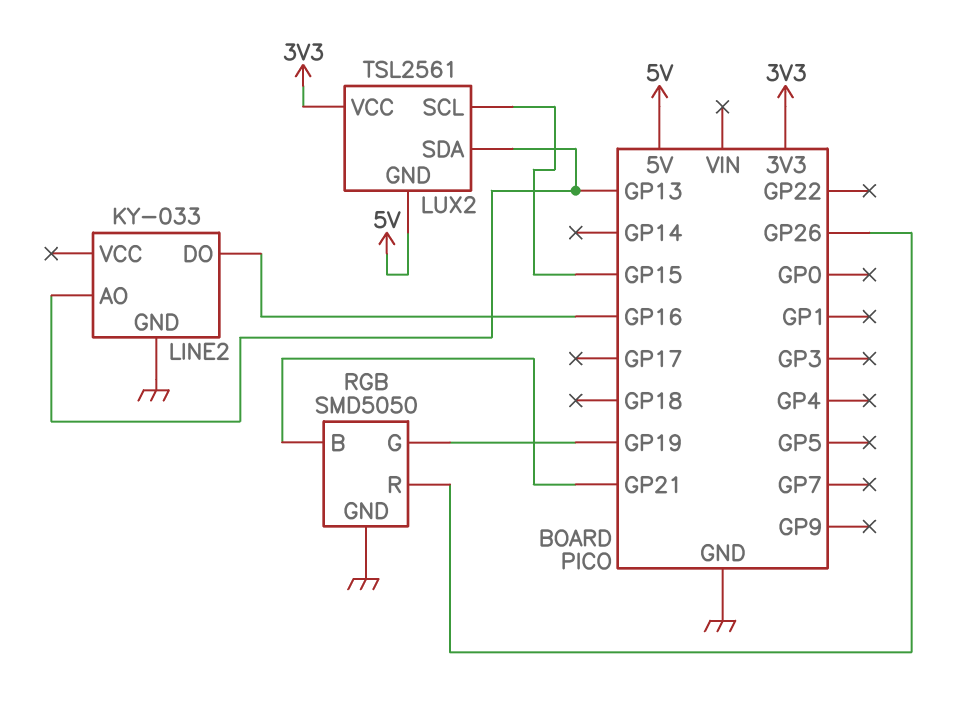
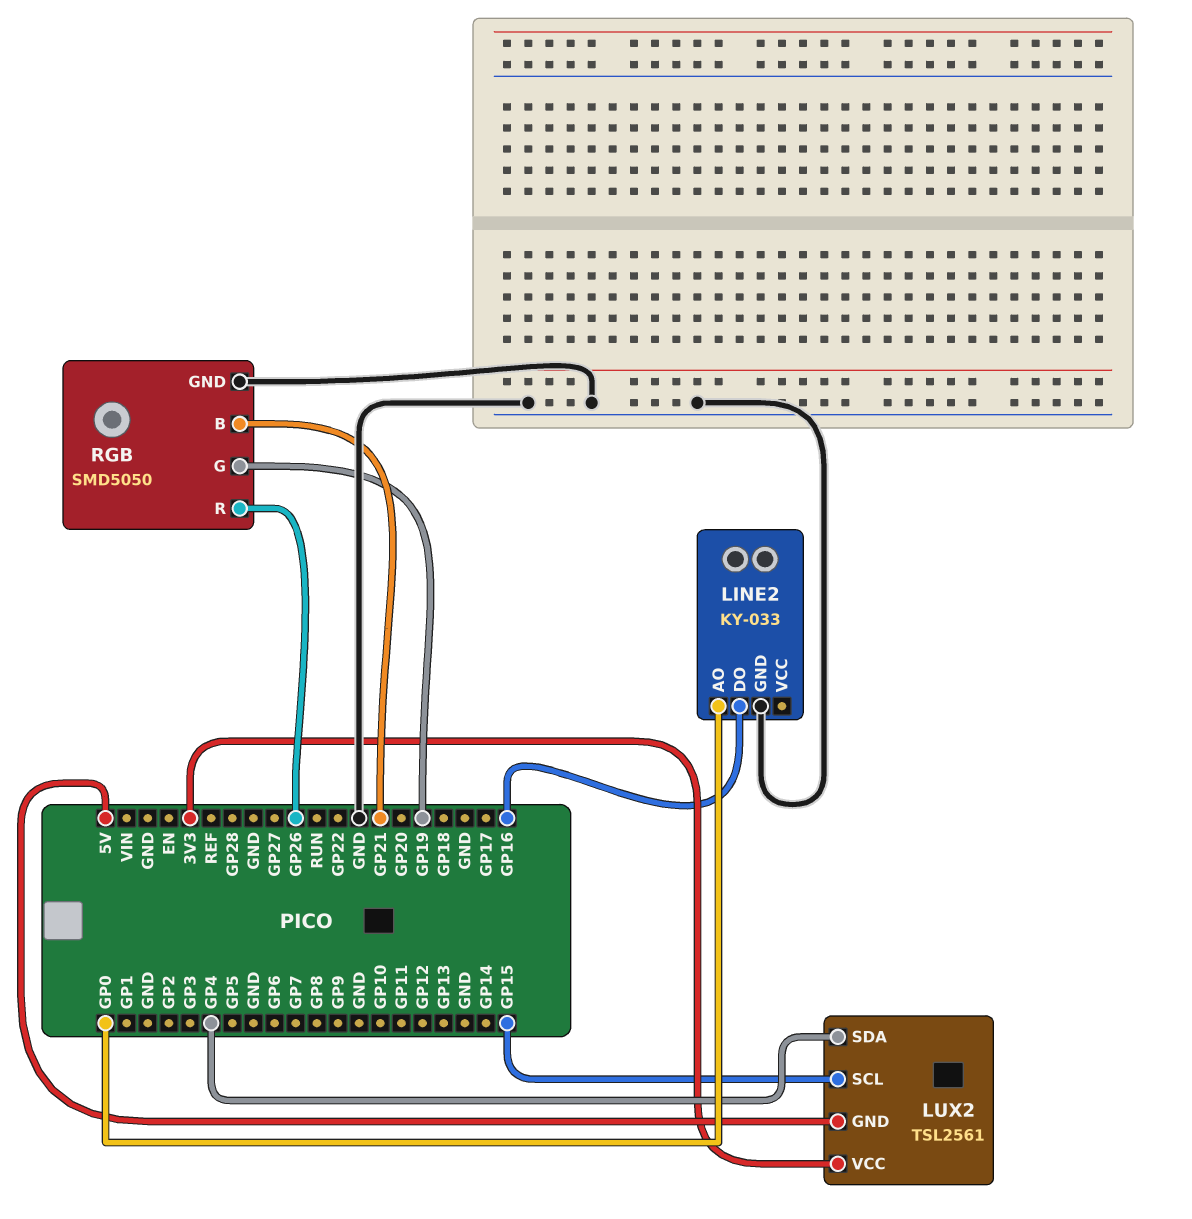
LINE2 pin AO: GP13 -> GP0
LUX2 pin SDA: GP13 -> GP4

